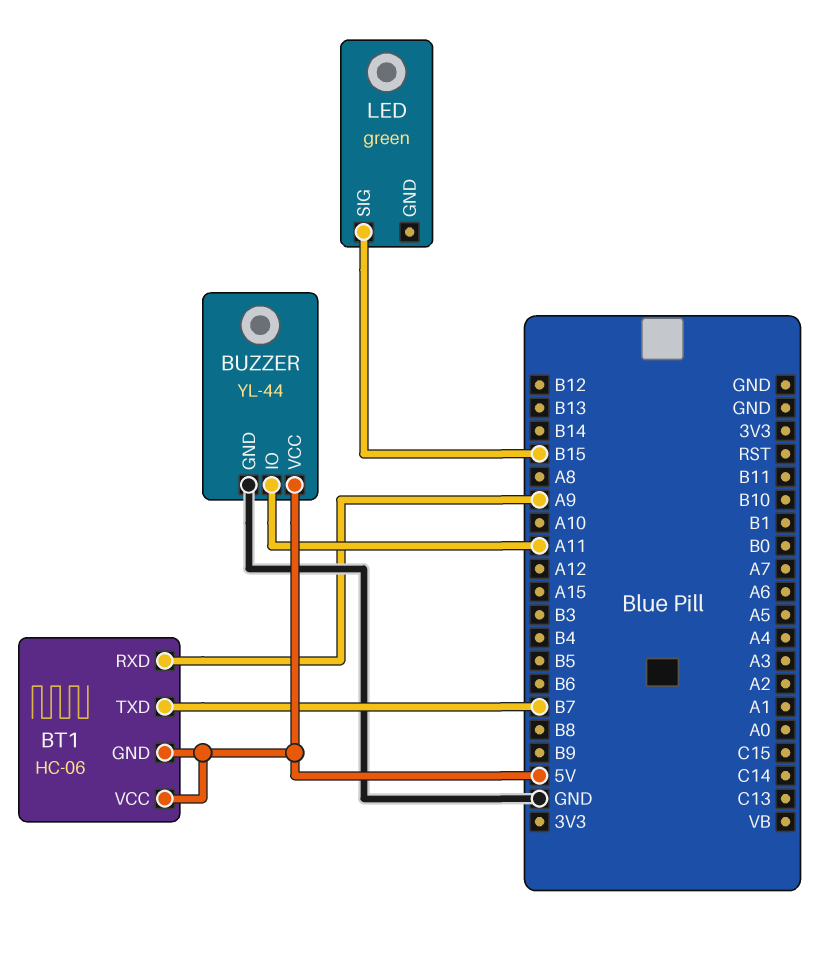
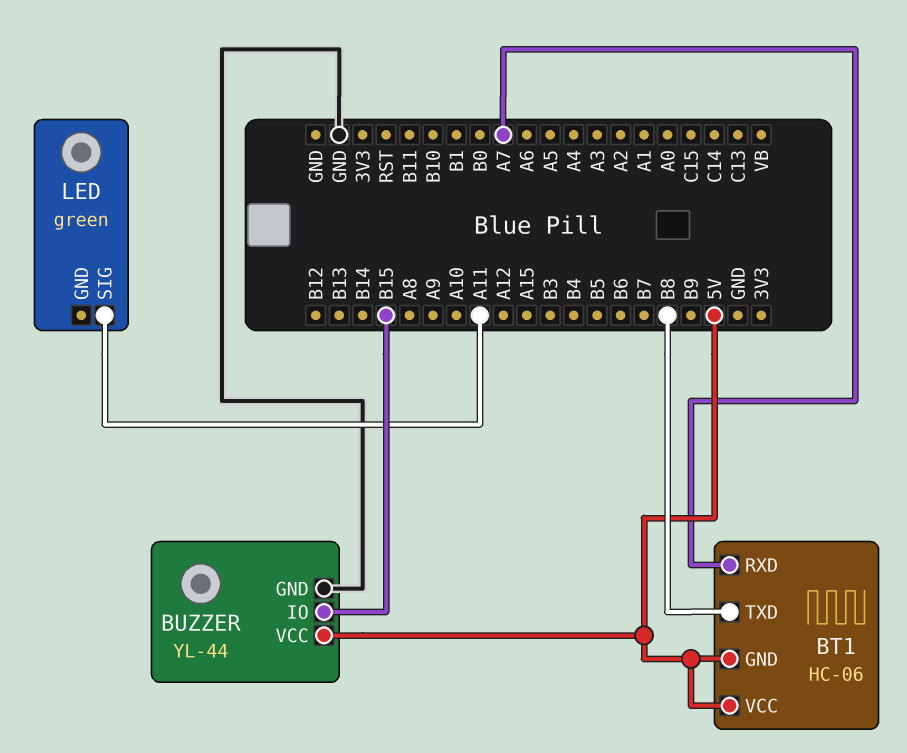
BT1 pin RXD: A9 -> A7
BT1 pin TXD: B7 -> B8
BUZZER pin IO: A11 -> B15
LED pin SIG: B15 -> A11

